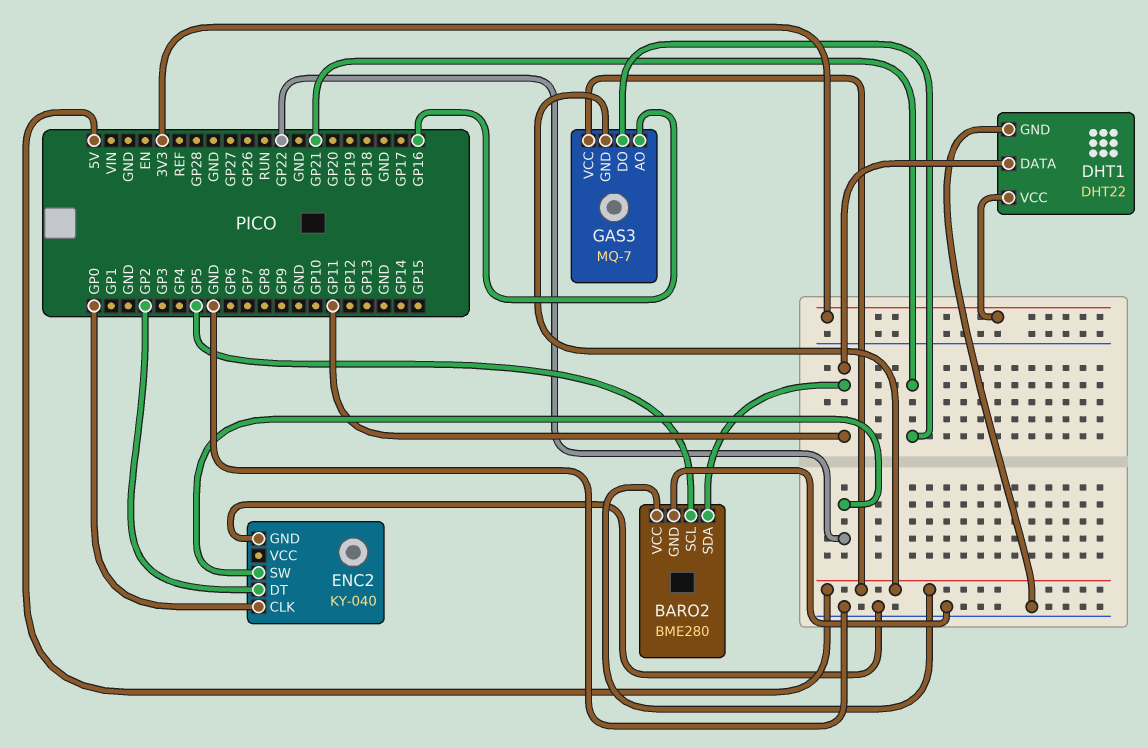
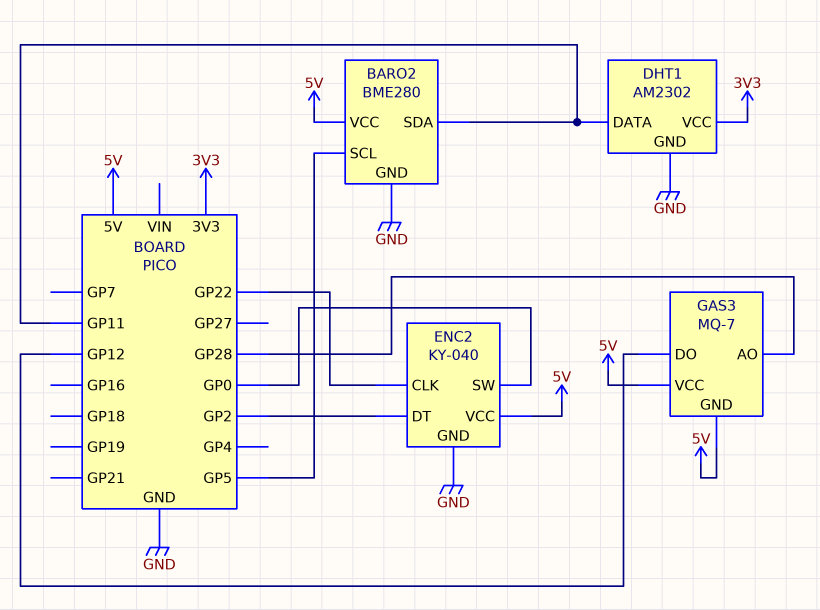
DHT1: DHT22 -> AM2302
ENC2 pin CLK: GP0 -> GP22
ENC2 pin SW: GP22 -> GP0
ENC2 pin VCC: none -> 5V
GAS3 pin AO: GP16 -> GP28
GAS3 pin DO: GP21 -> GP12

